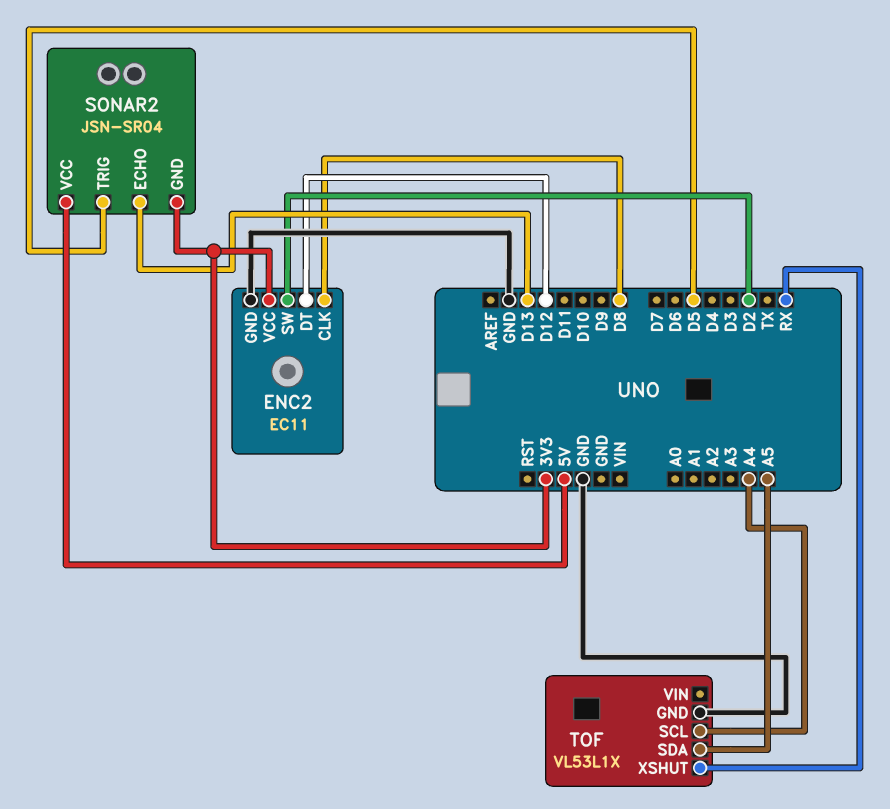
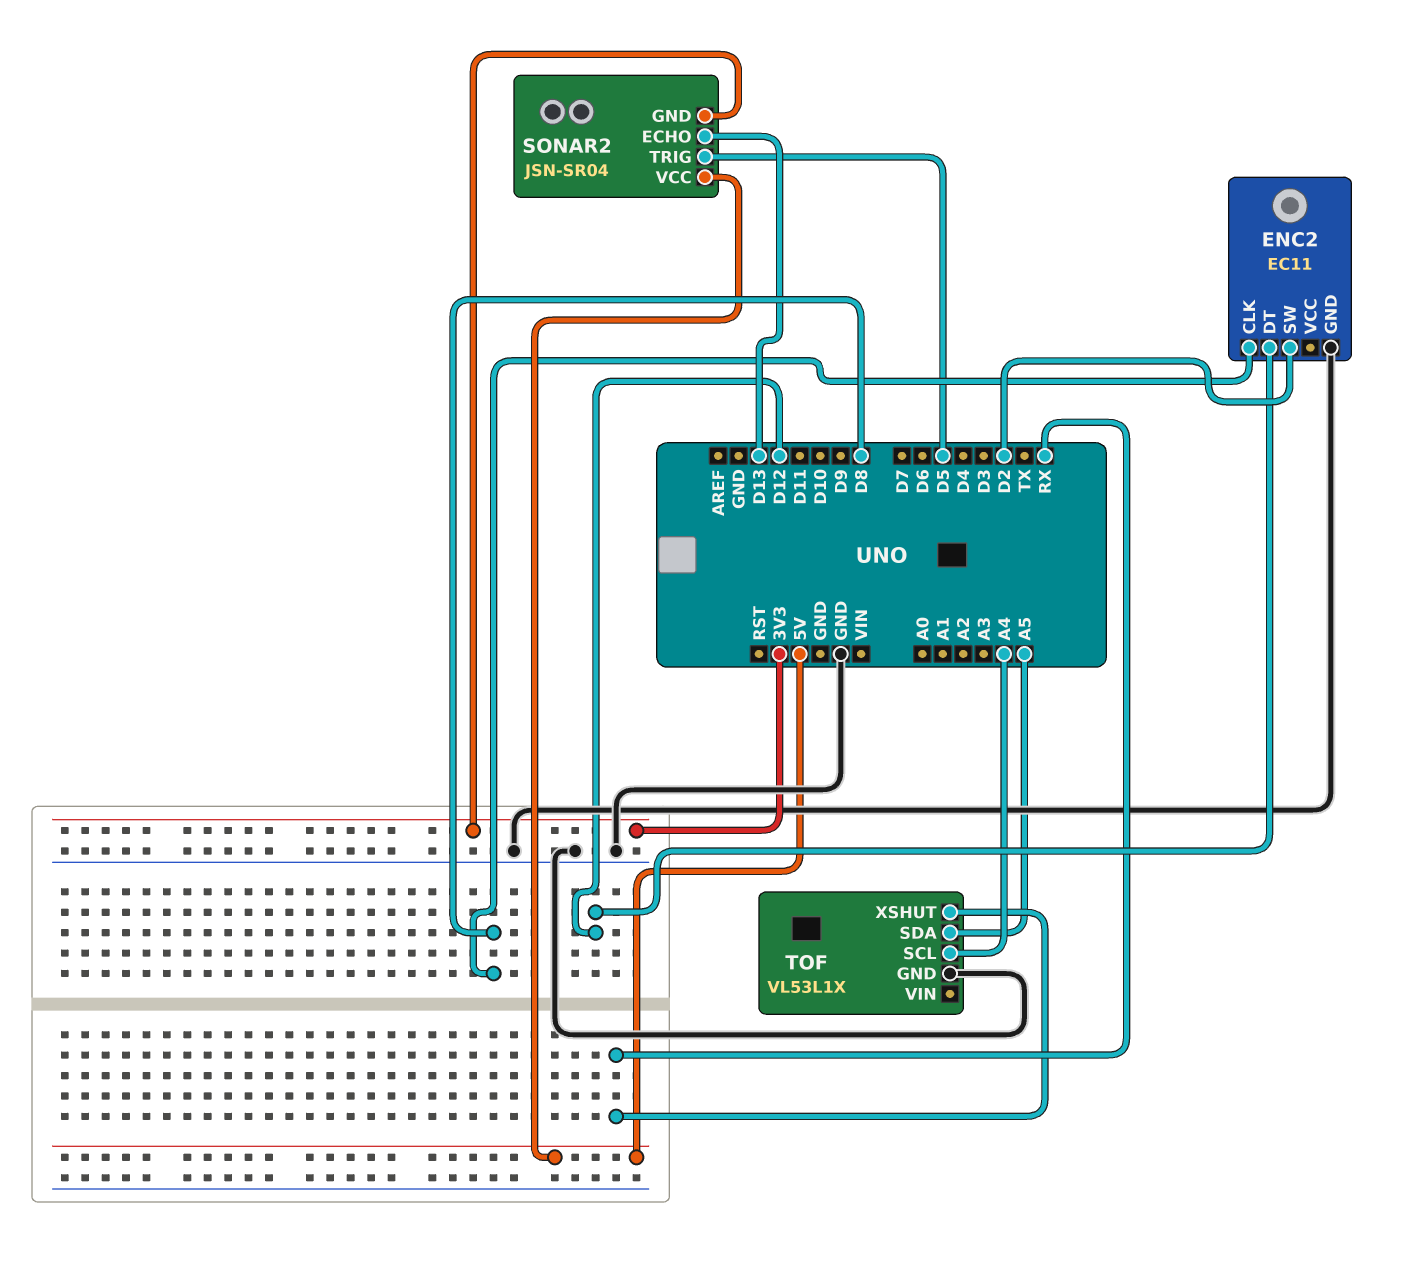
ENC2 pin VCC: 3V3 -> none

